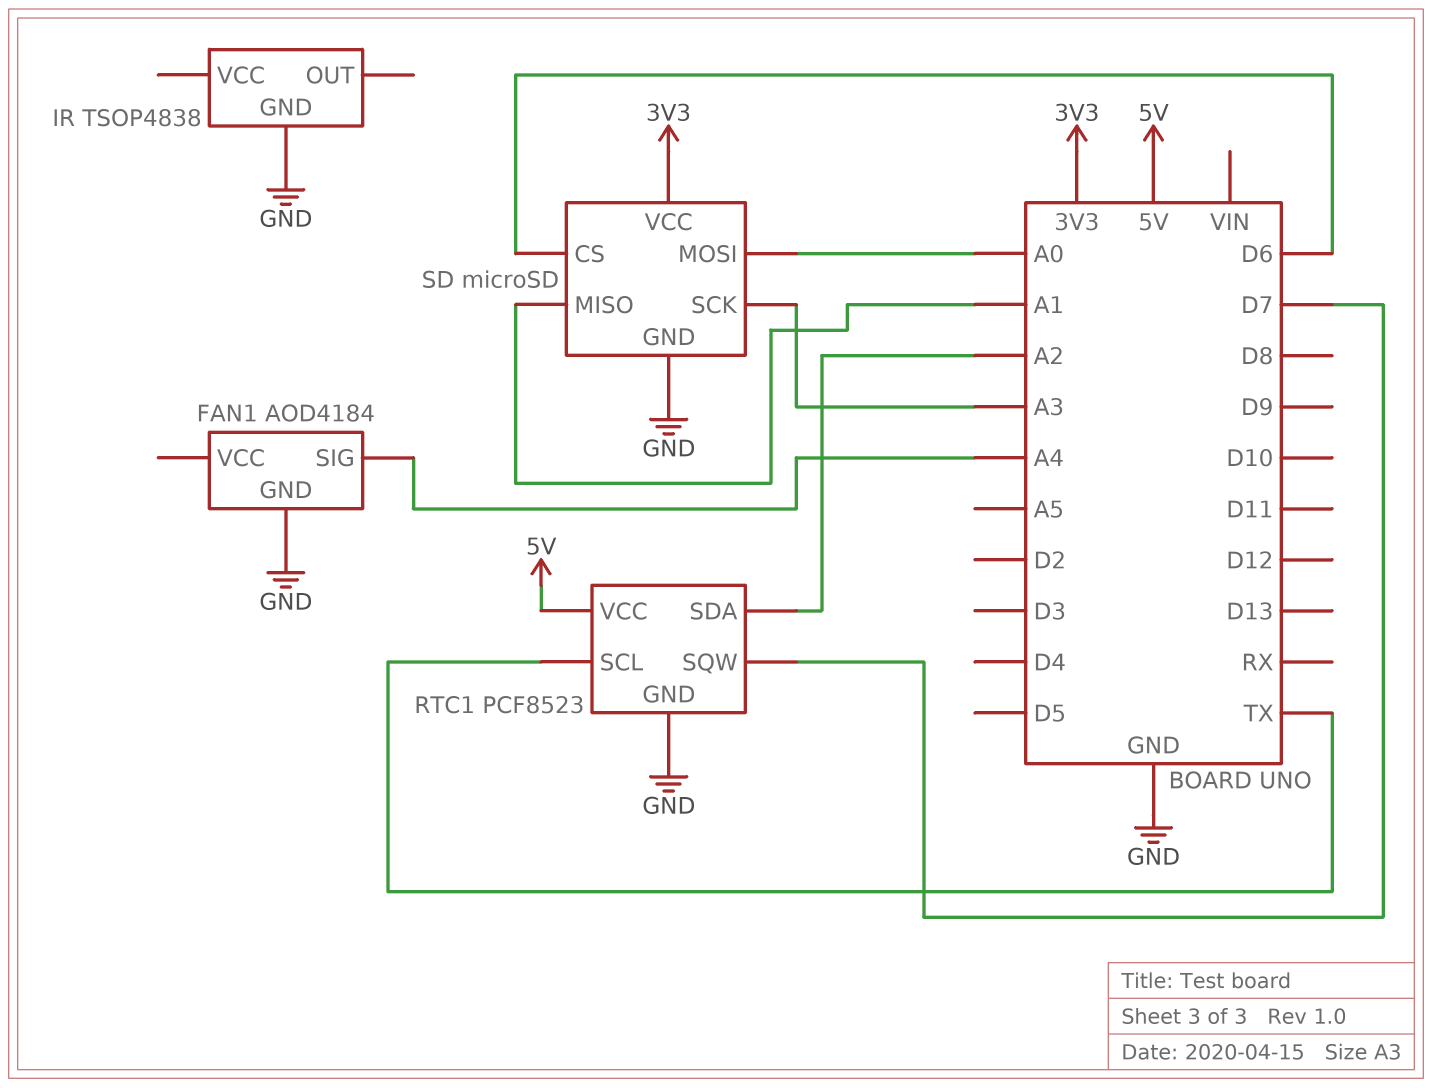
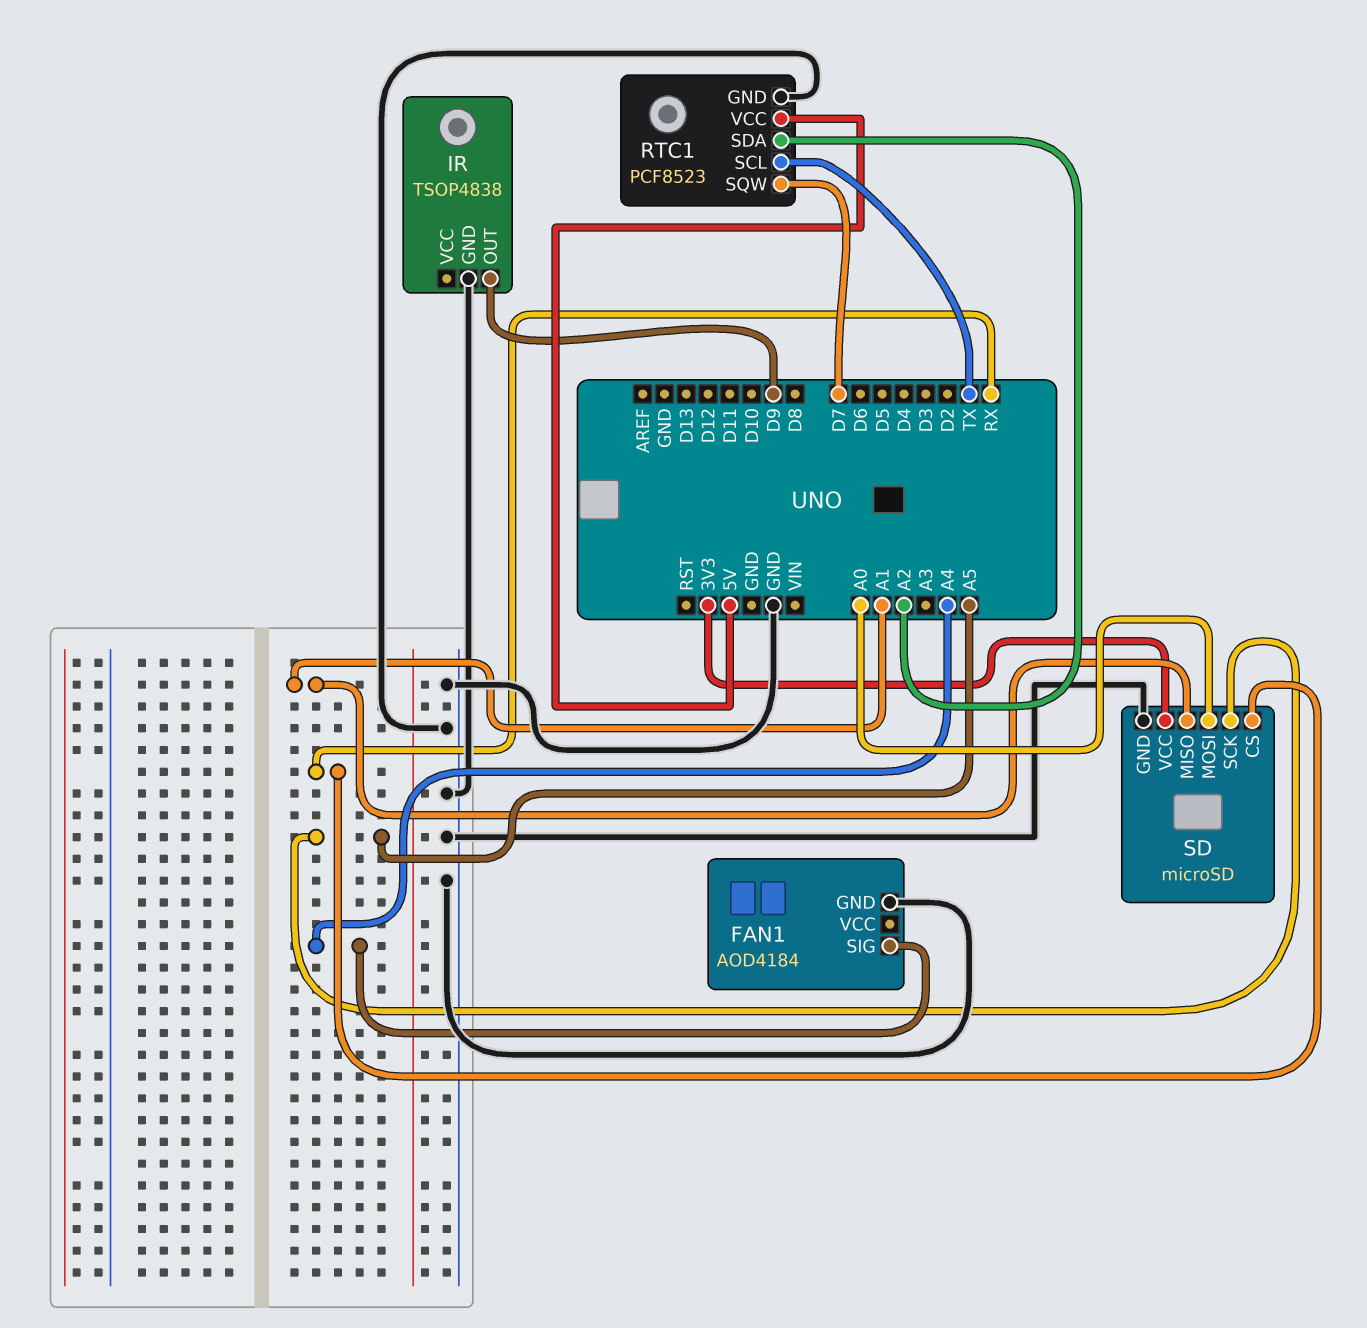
IR pin OUT: none -> D9
SD pin CS: D6 -> RX
SD pin SCK: A3 -> A5

